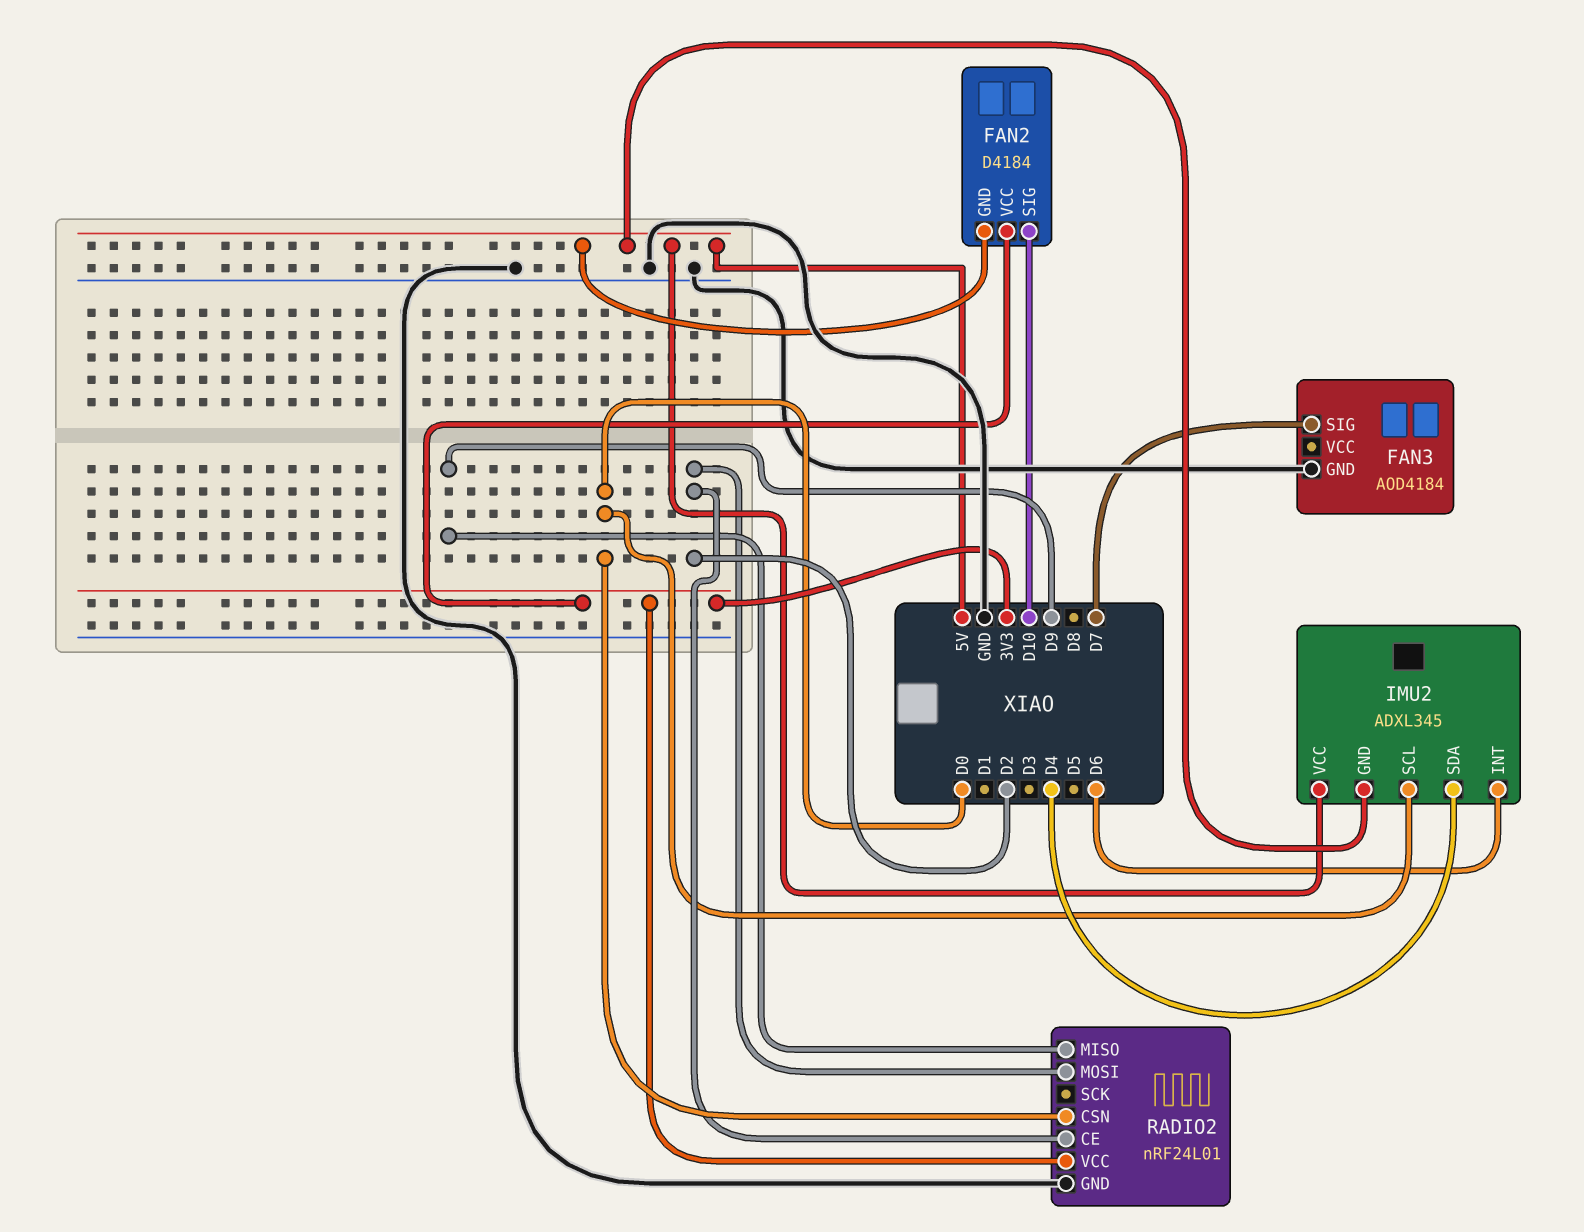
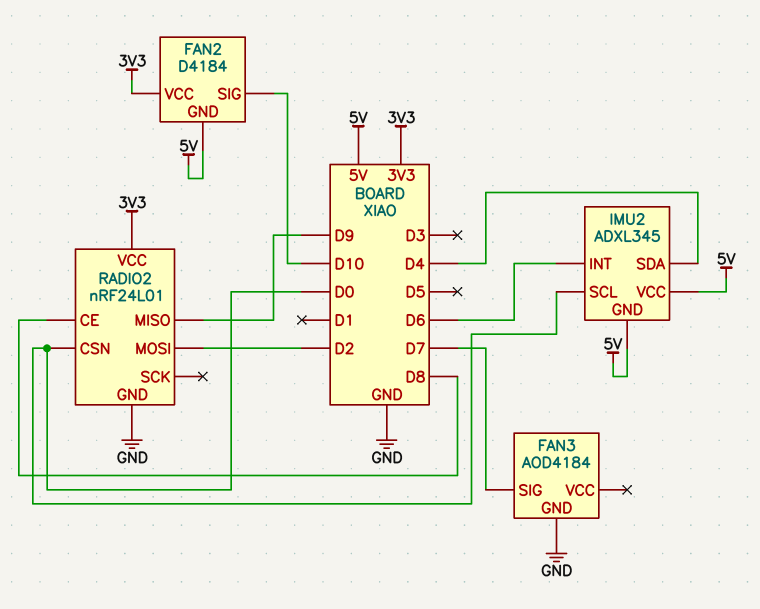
RADIO2 pin CE: D2 -> D8

